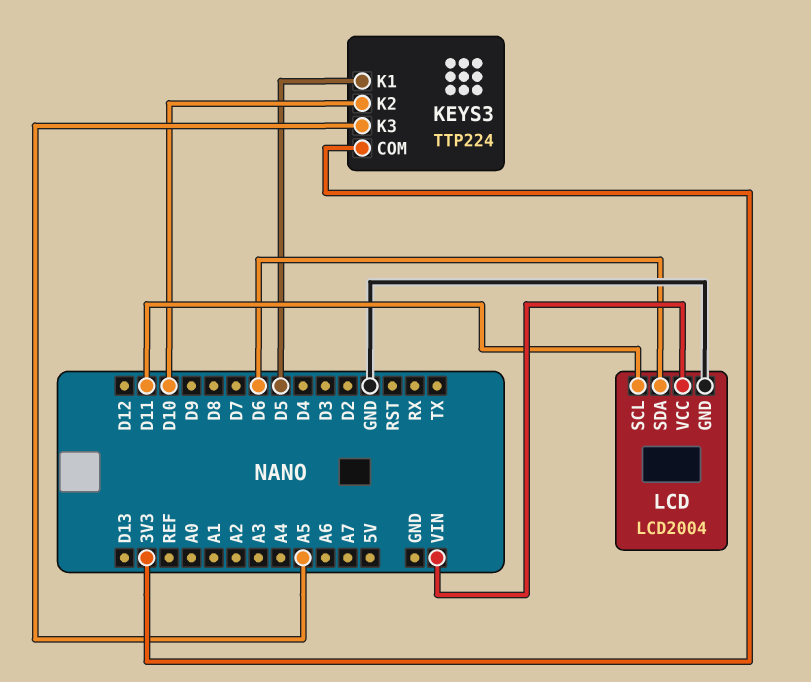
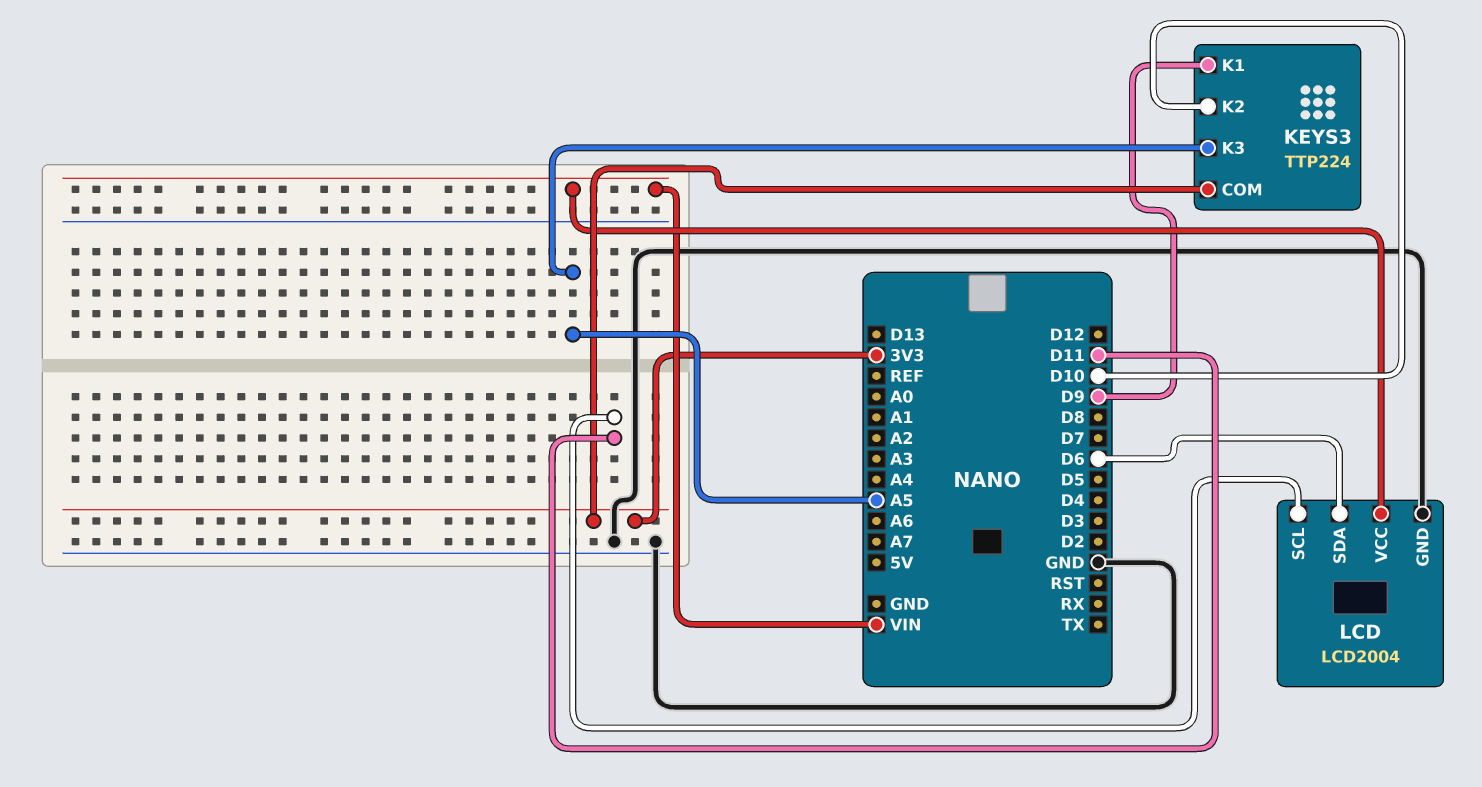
KEYS3 pin K1: D5 -> D9

